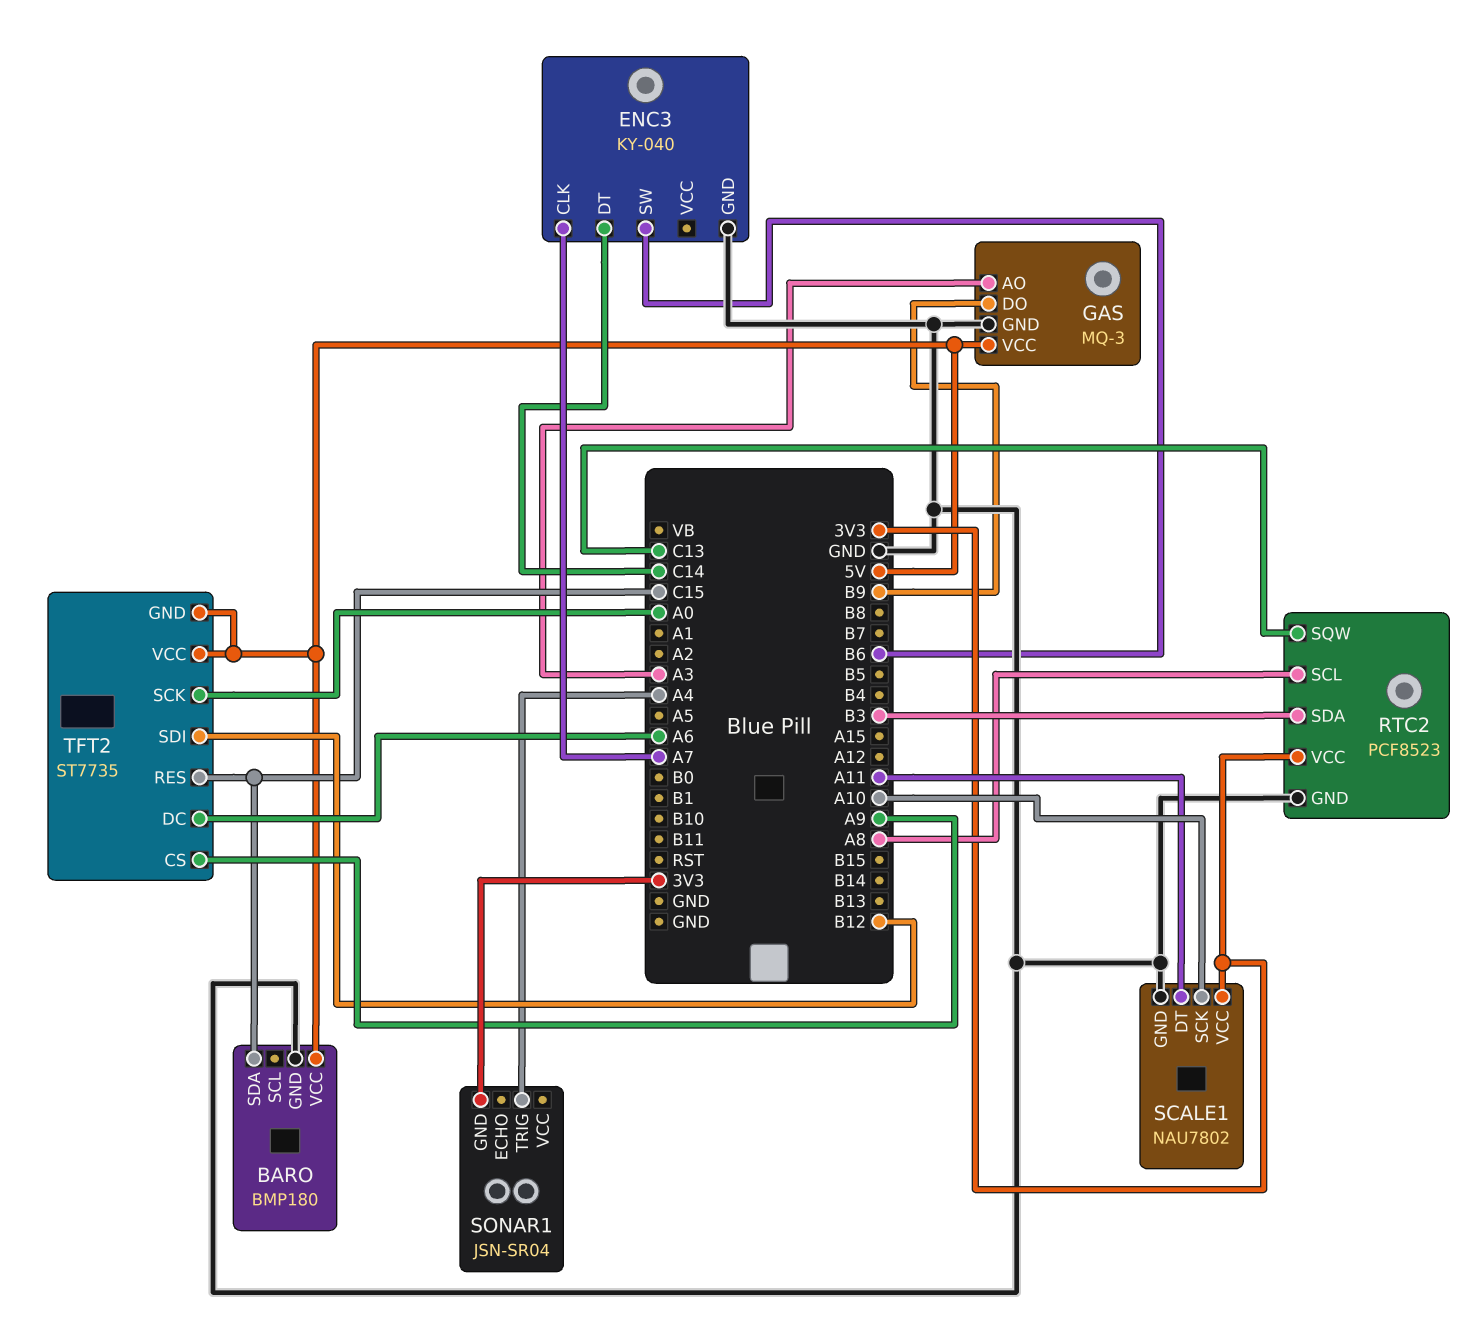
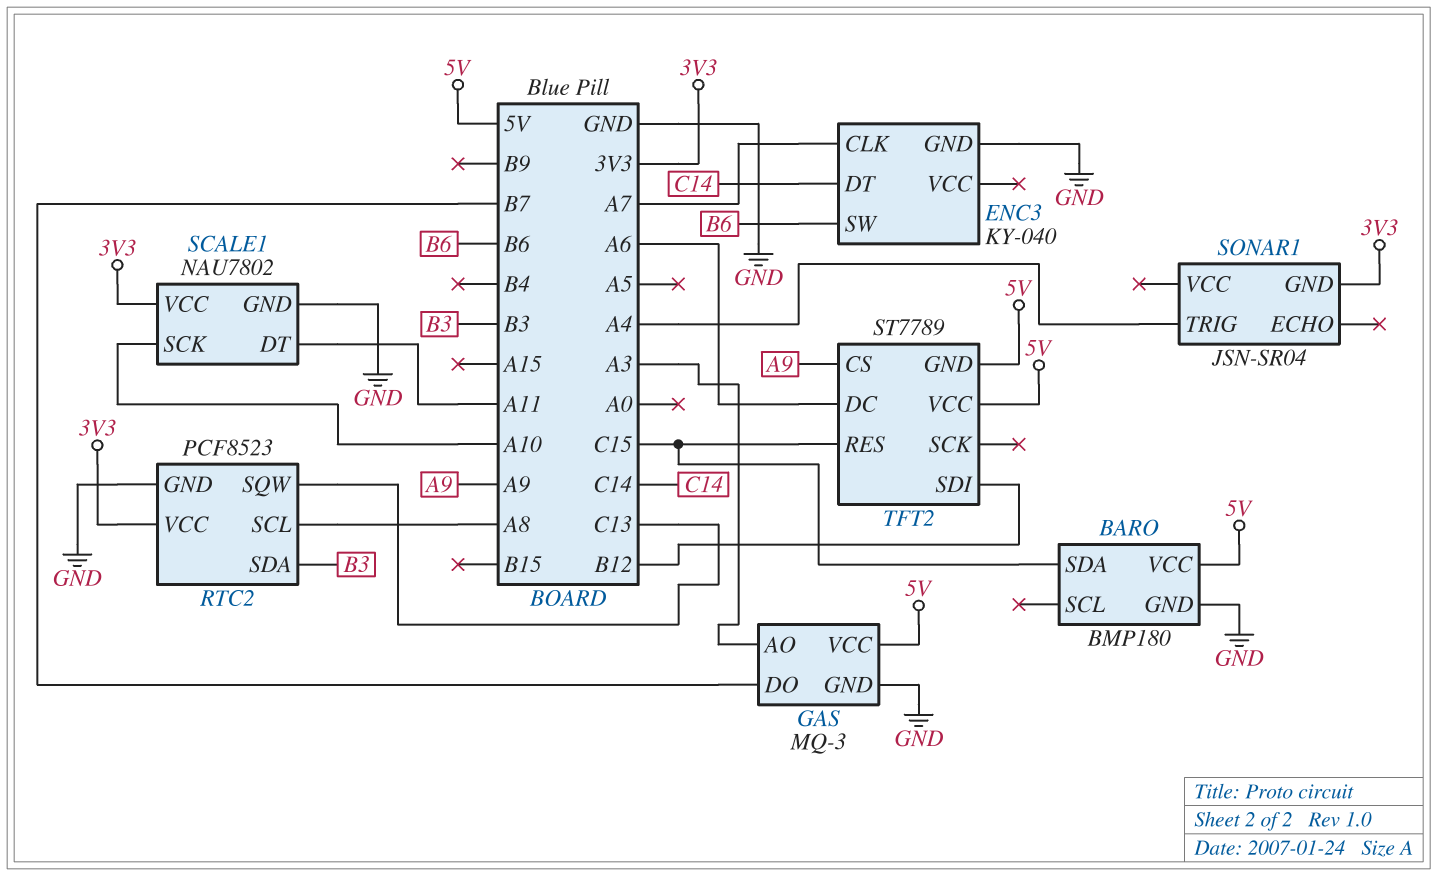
GAS pin DO: B9 -> B7
TFT2: ST7735 -> ST7789
TFT2 pin SCK: A0 -> none

